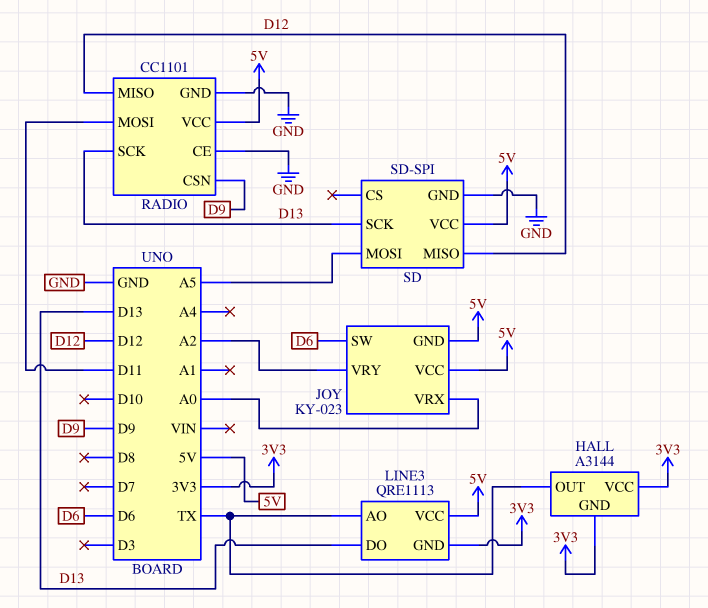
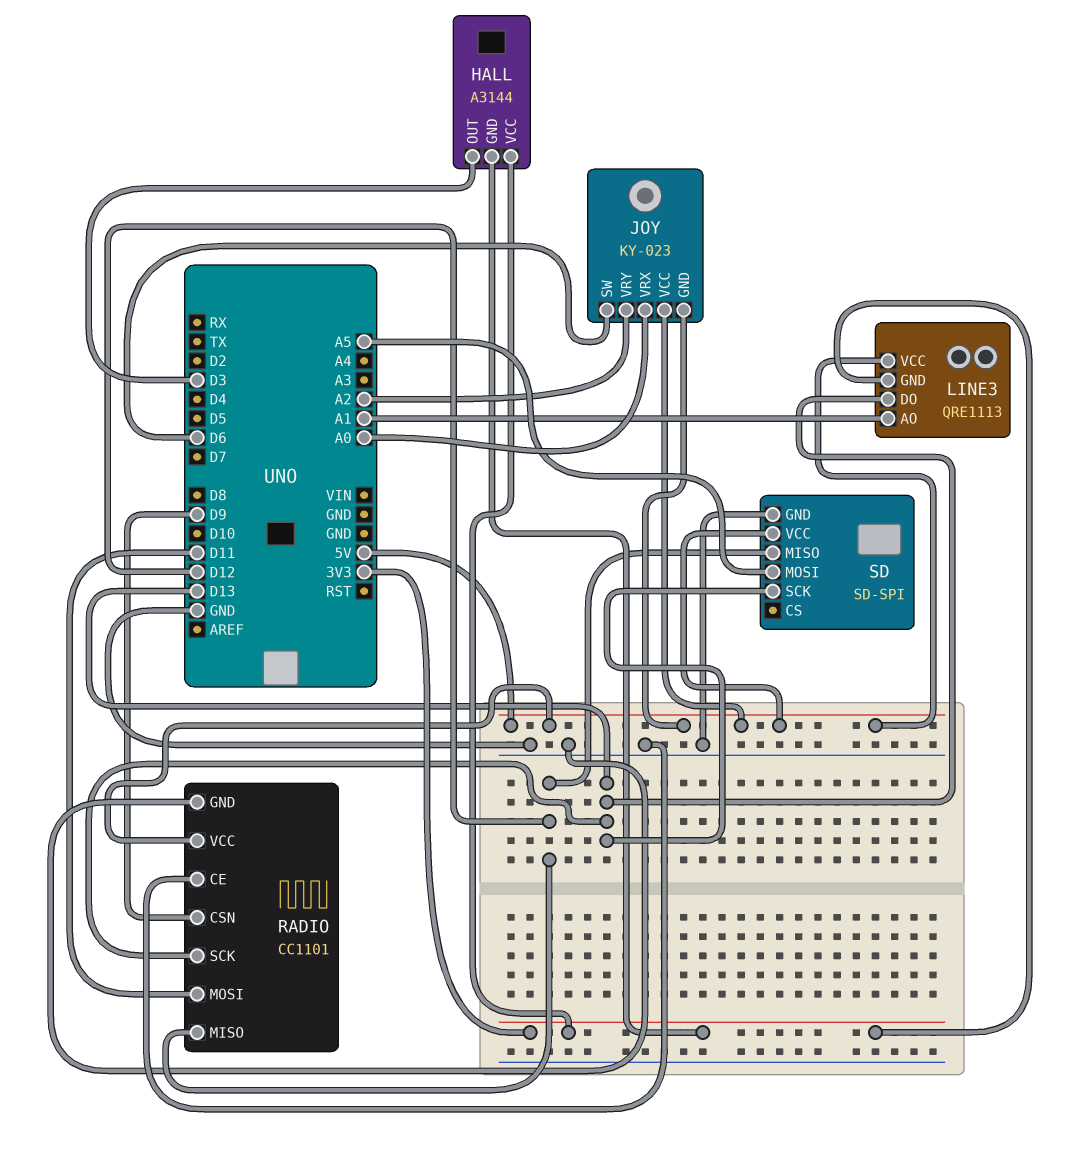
HALL pin OUT: TX -> D3
LINE3 pin AO: TX -> A1

